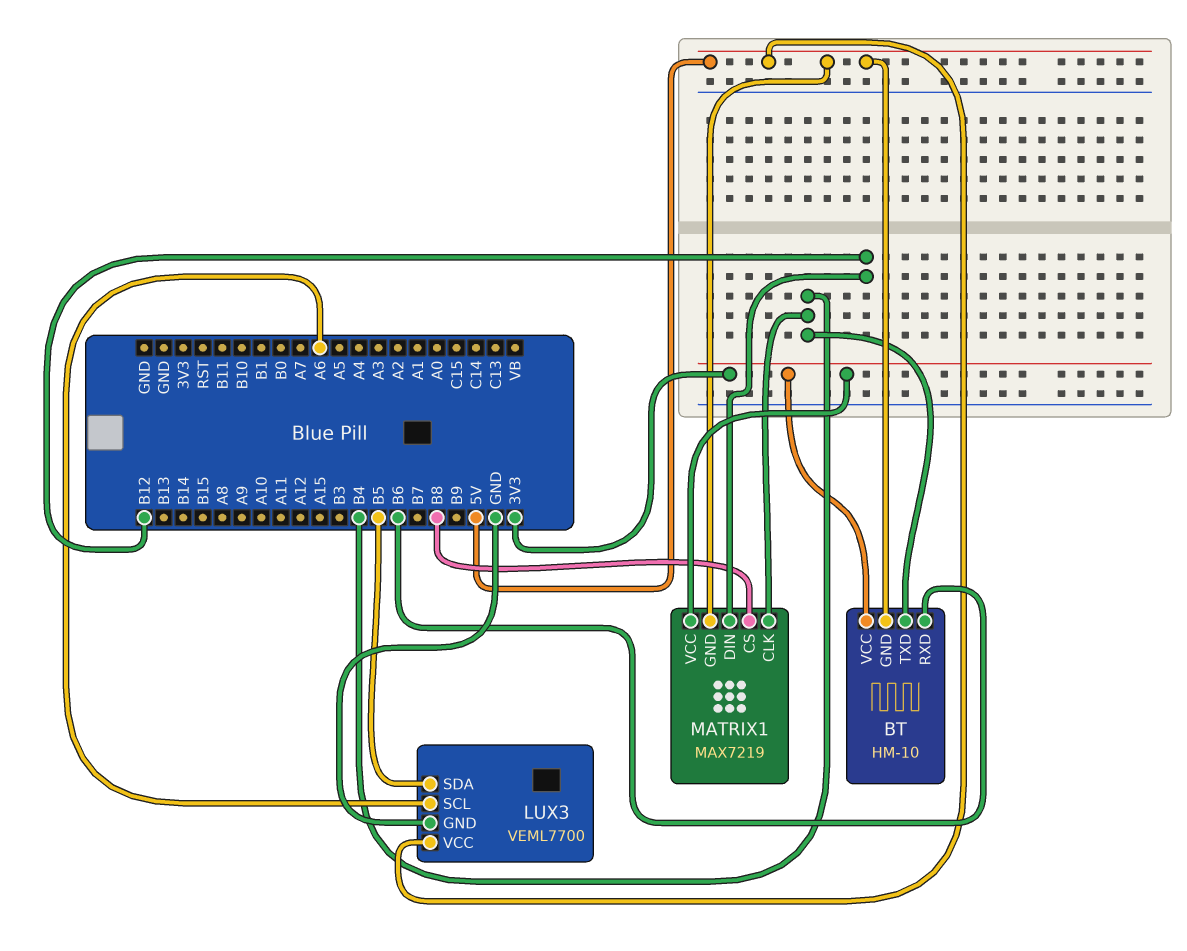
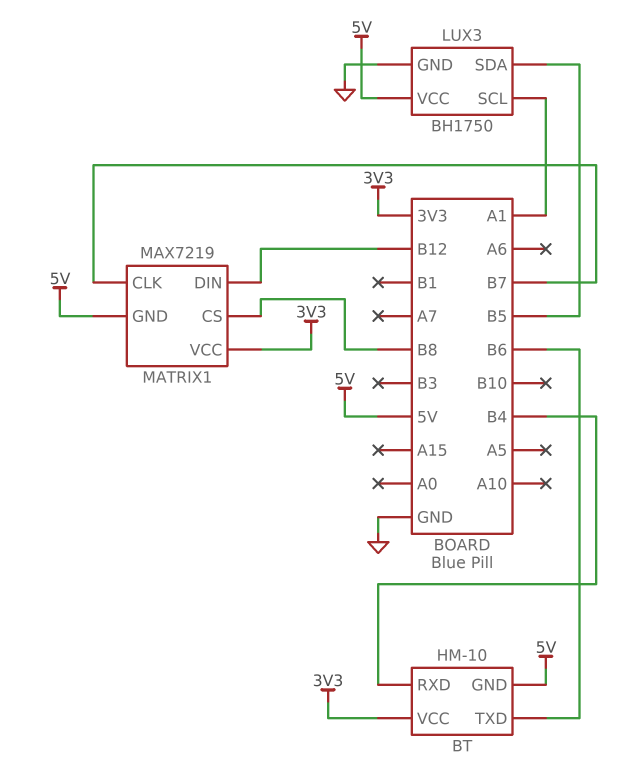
BT pin RXD: B6 -> B4
BT pin TXD: B4 -> B6
LUX3: VEML7700 -> BH1750
LUX3 pin SCL: A6 -> A1
MATRIX1 pin CLK: B4 -> B7

